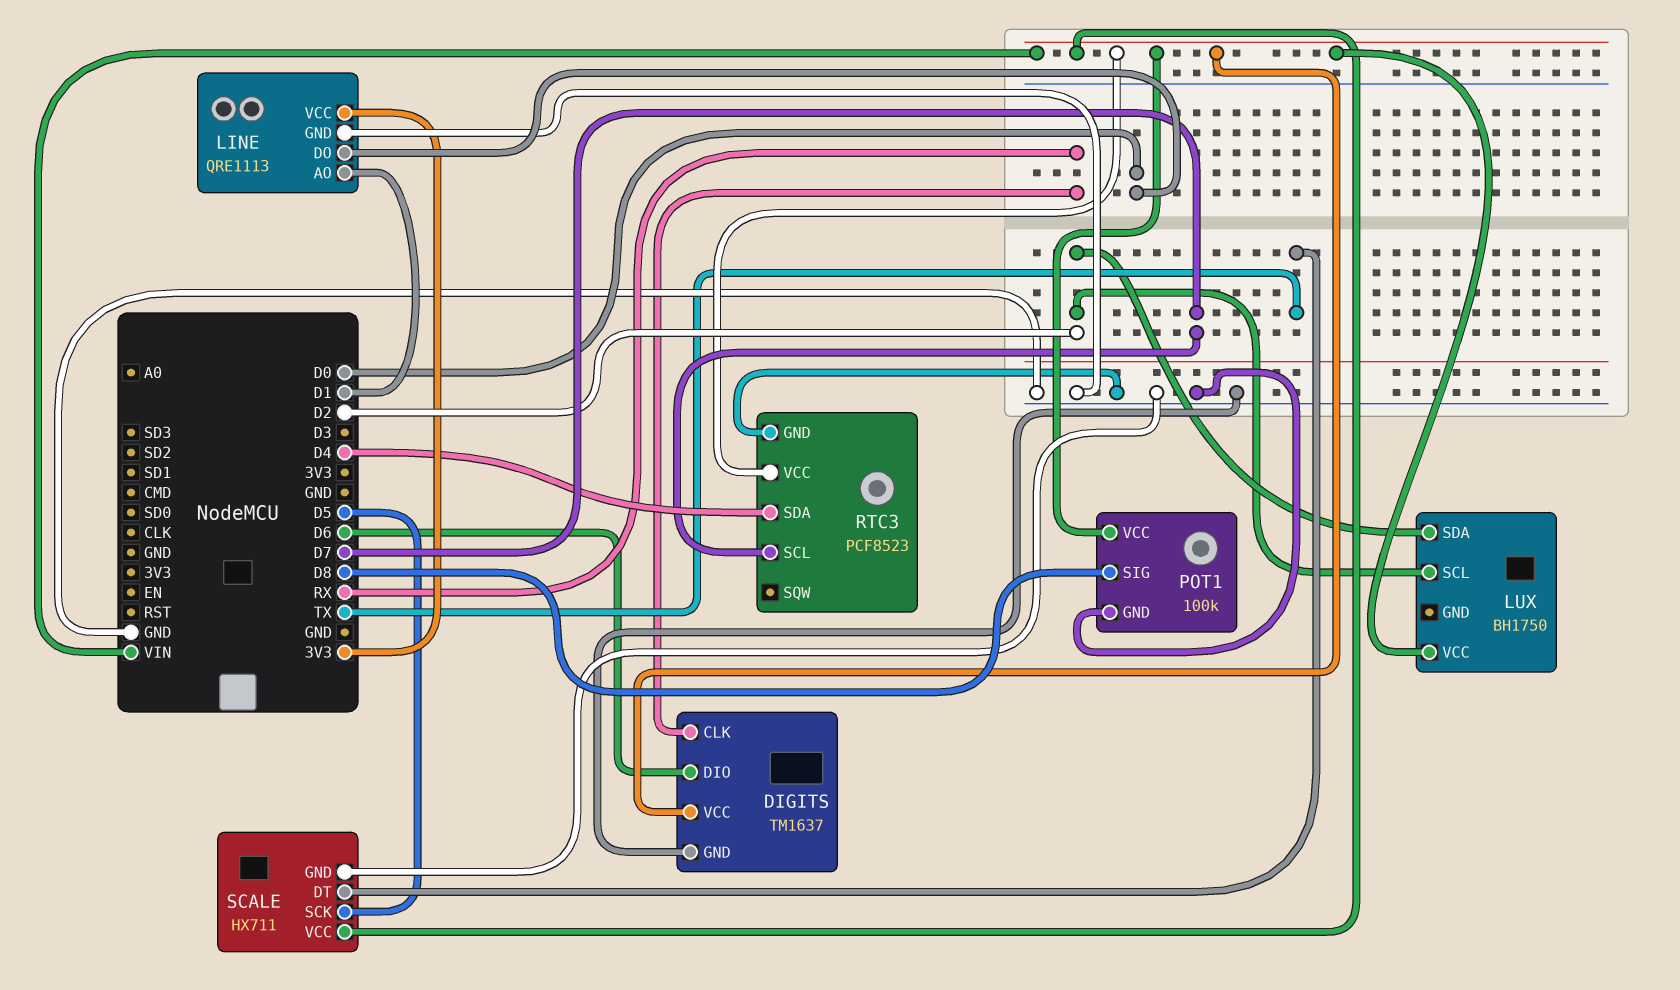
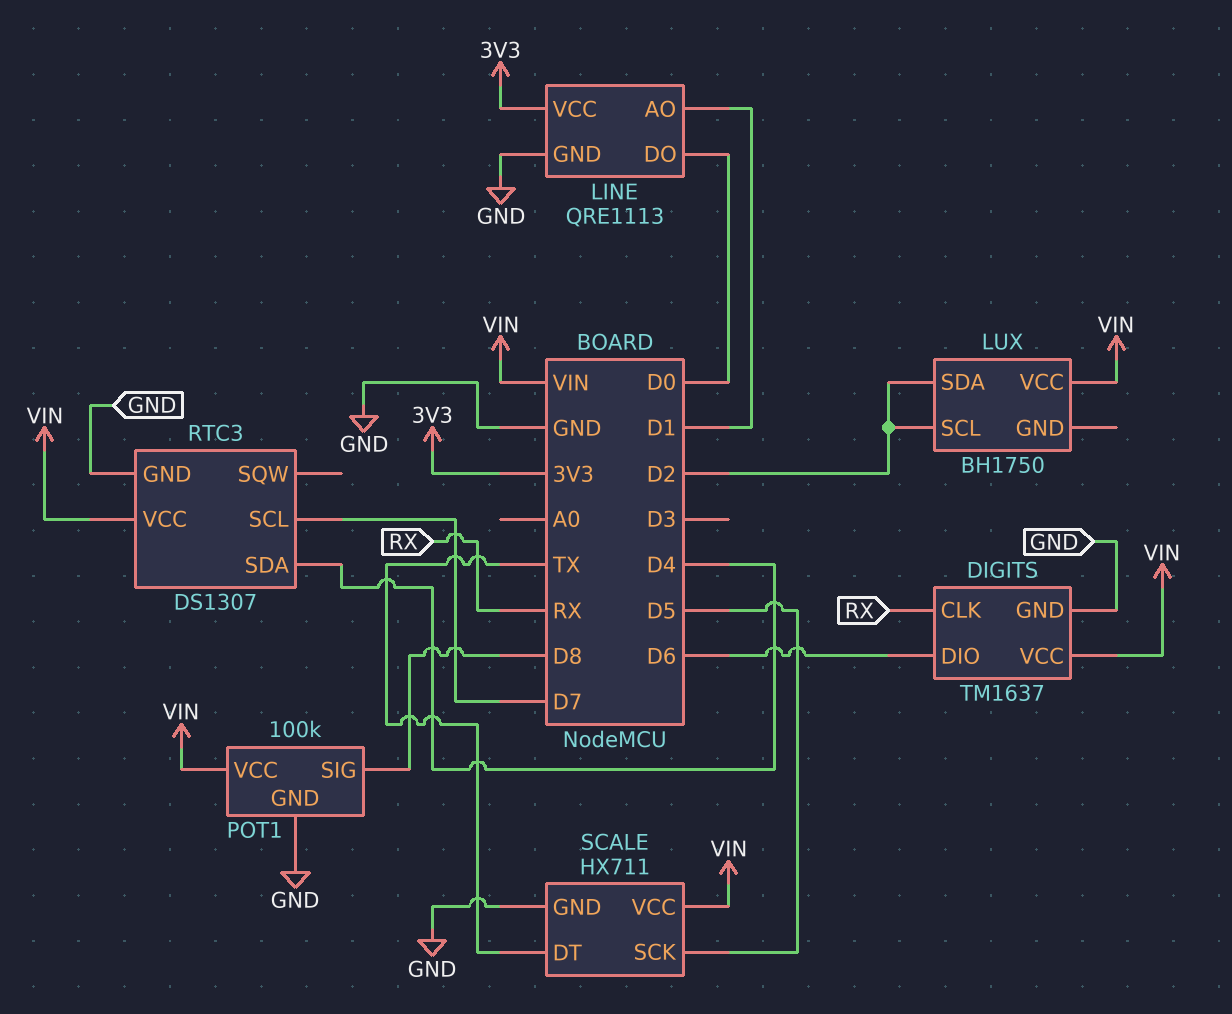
RTC3: PCF8523 -> DS1307

